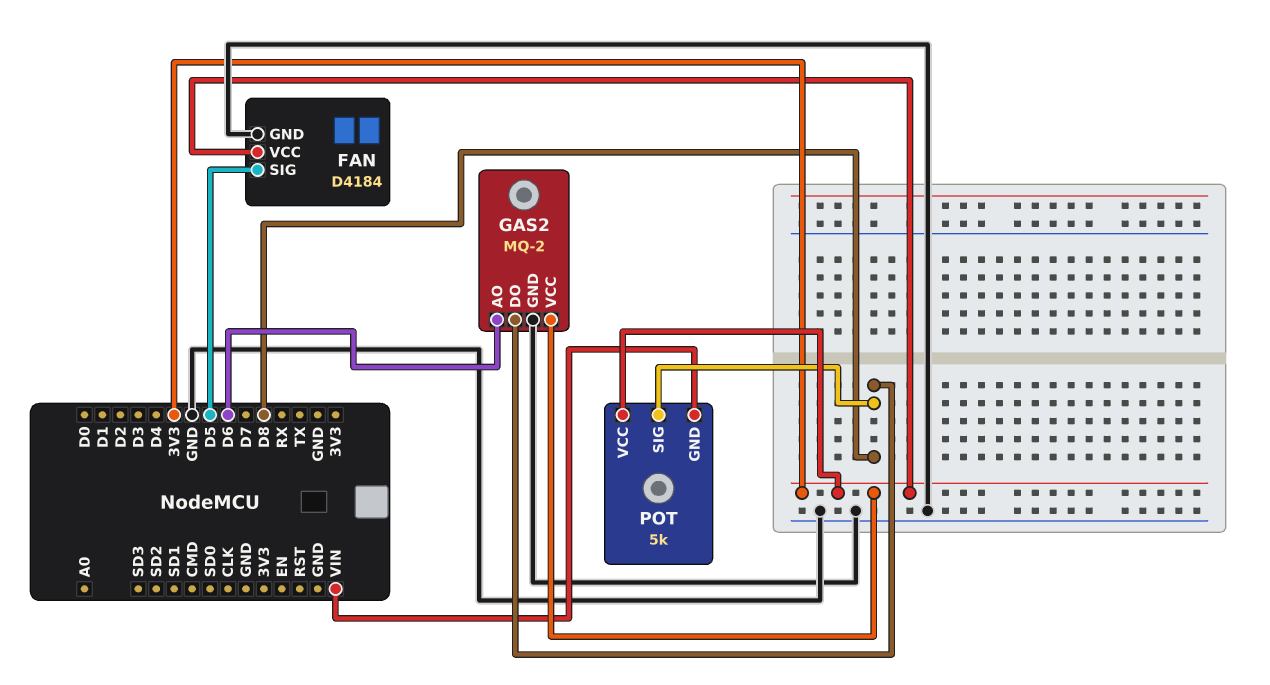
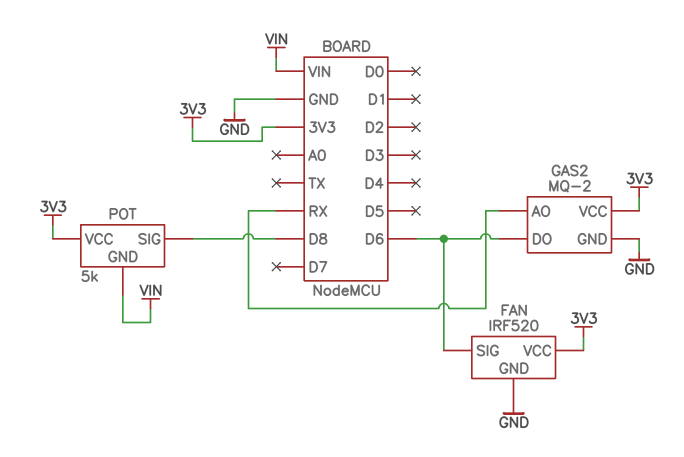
FAN: D4184 -> IRF520
FAN pin SIG: D5 -> D6
GAS2 pin AO: D6 -> RX
GAS2 pin DO: D8 -> D6

